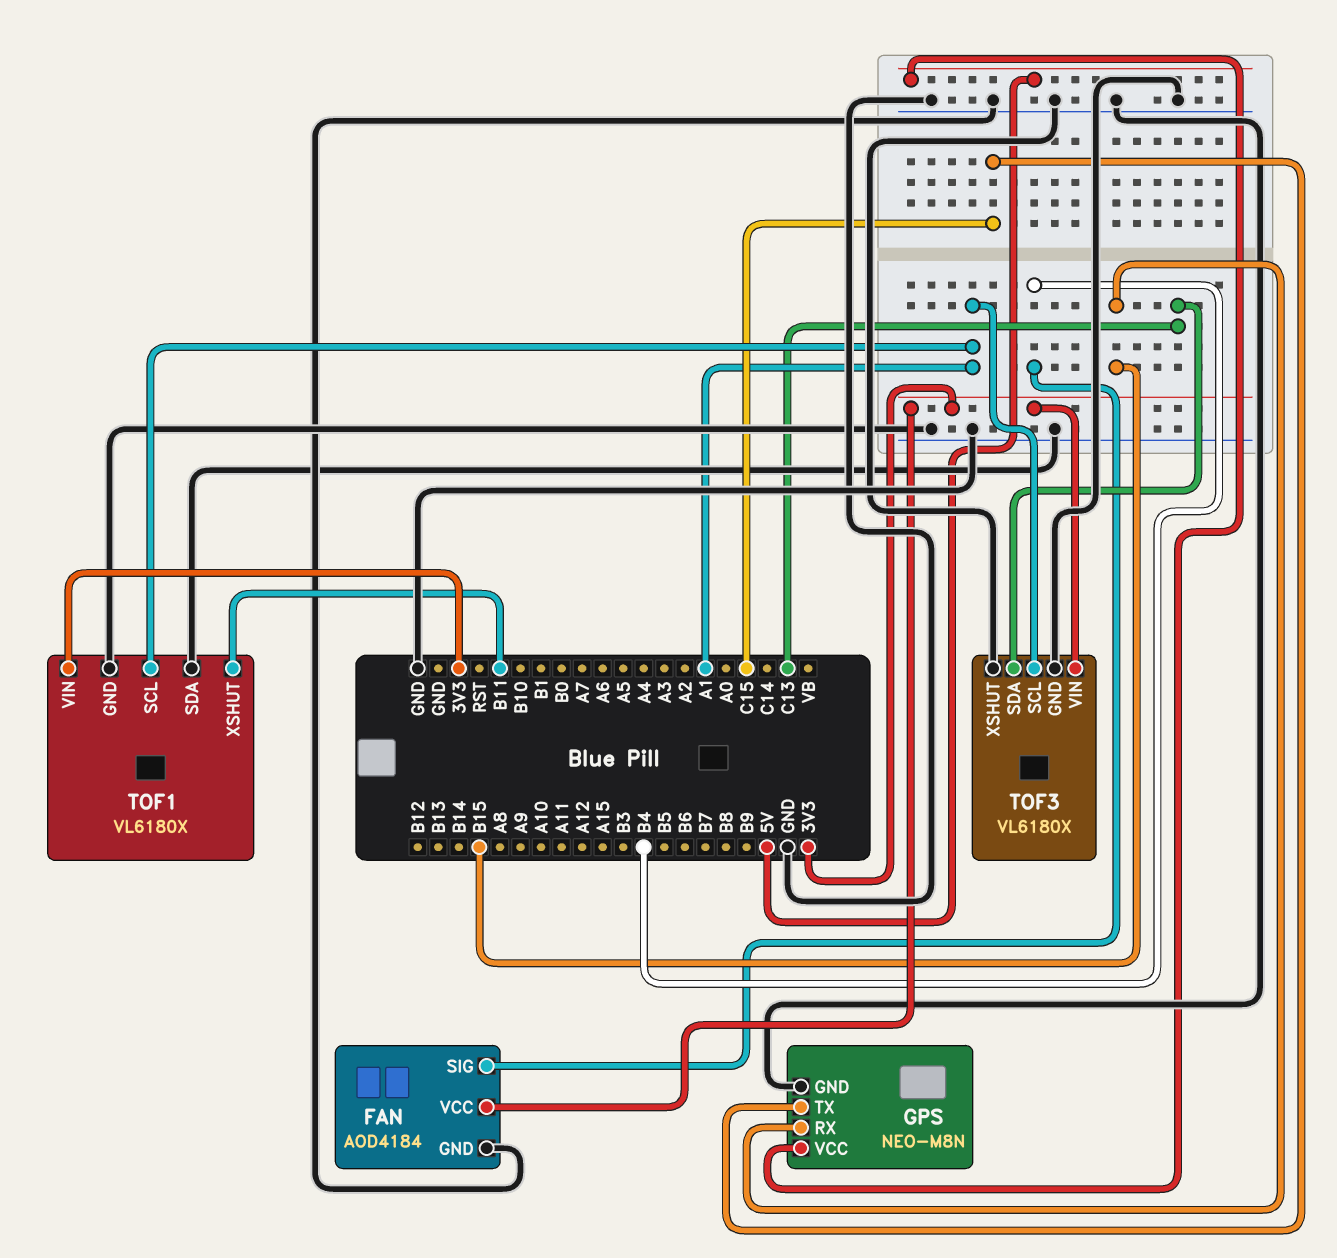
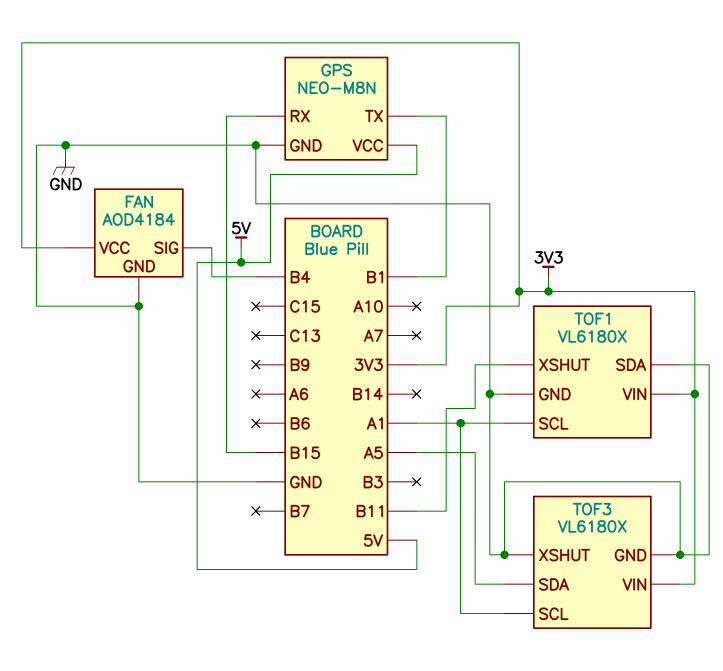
GPS pin TX: C15 -> B1
TOF3 pin SDA: C13 -> A5

